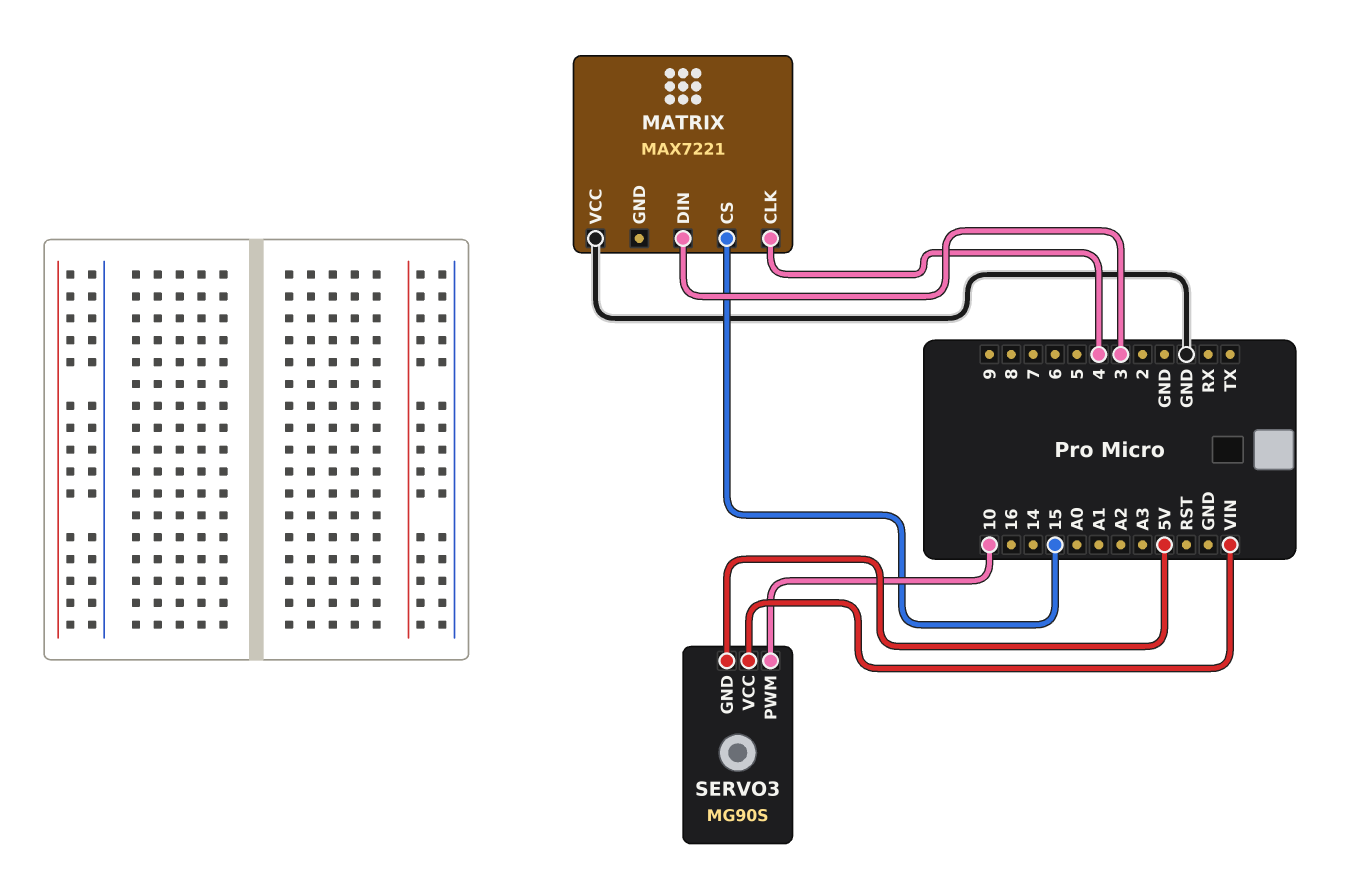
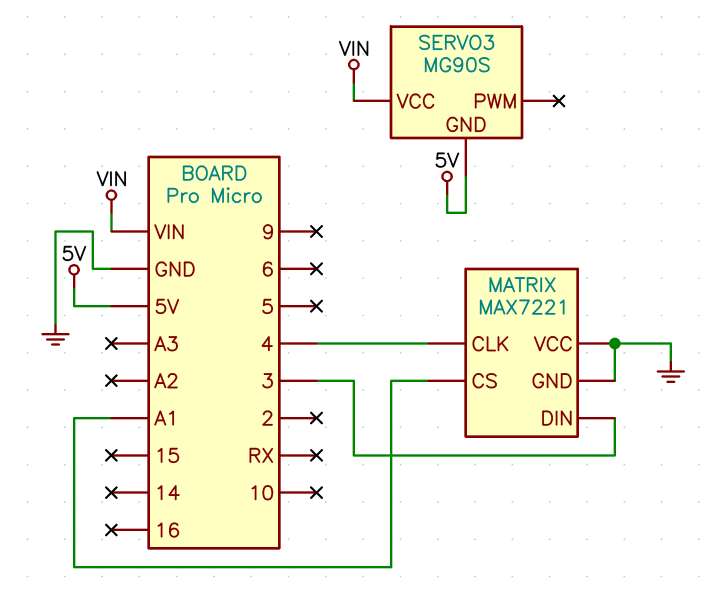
MATRIX pin CS: 15 -> A1
MATRIX pin GND: none -> GND
SERVO3 pin PWM: 10 -> none

